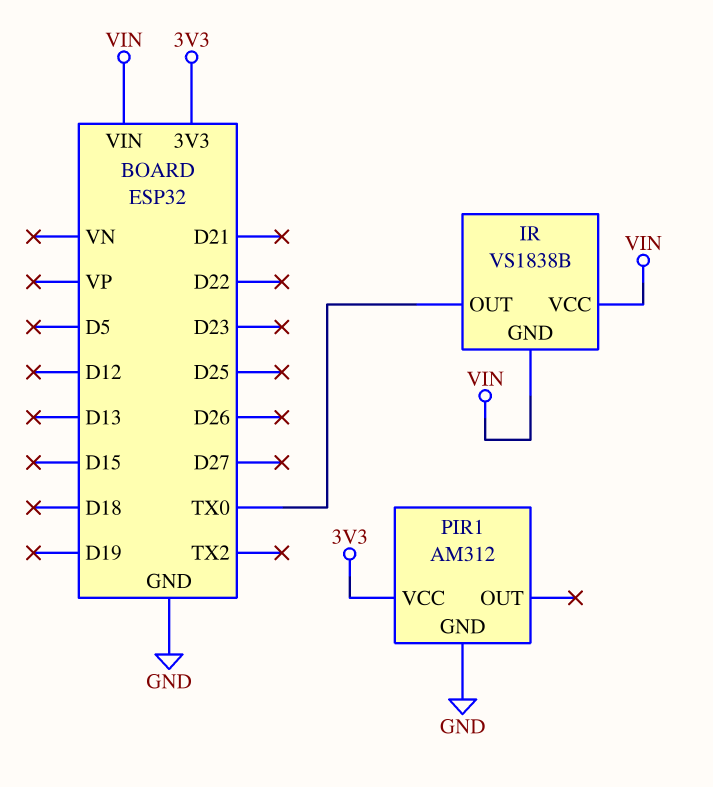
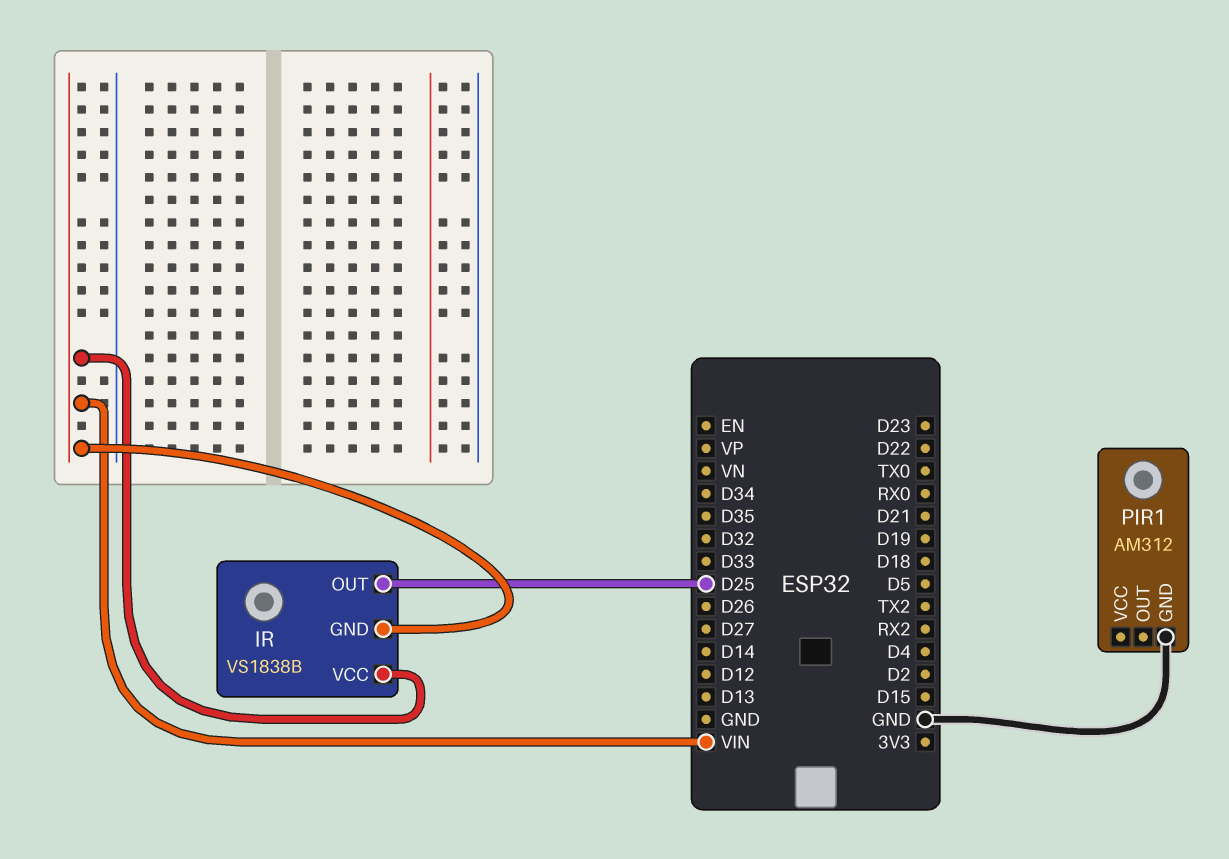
IR pin OUT: TX0 -> D25
PIR1 pin VCC: 3V3 -> none

